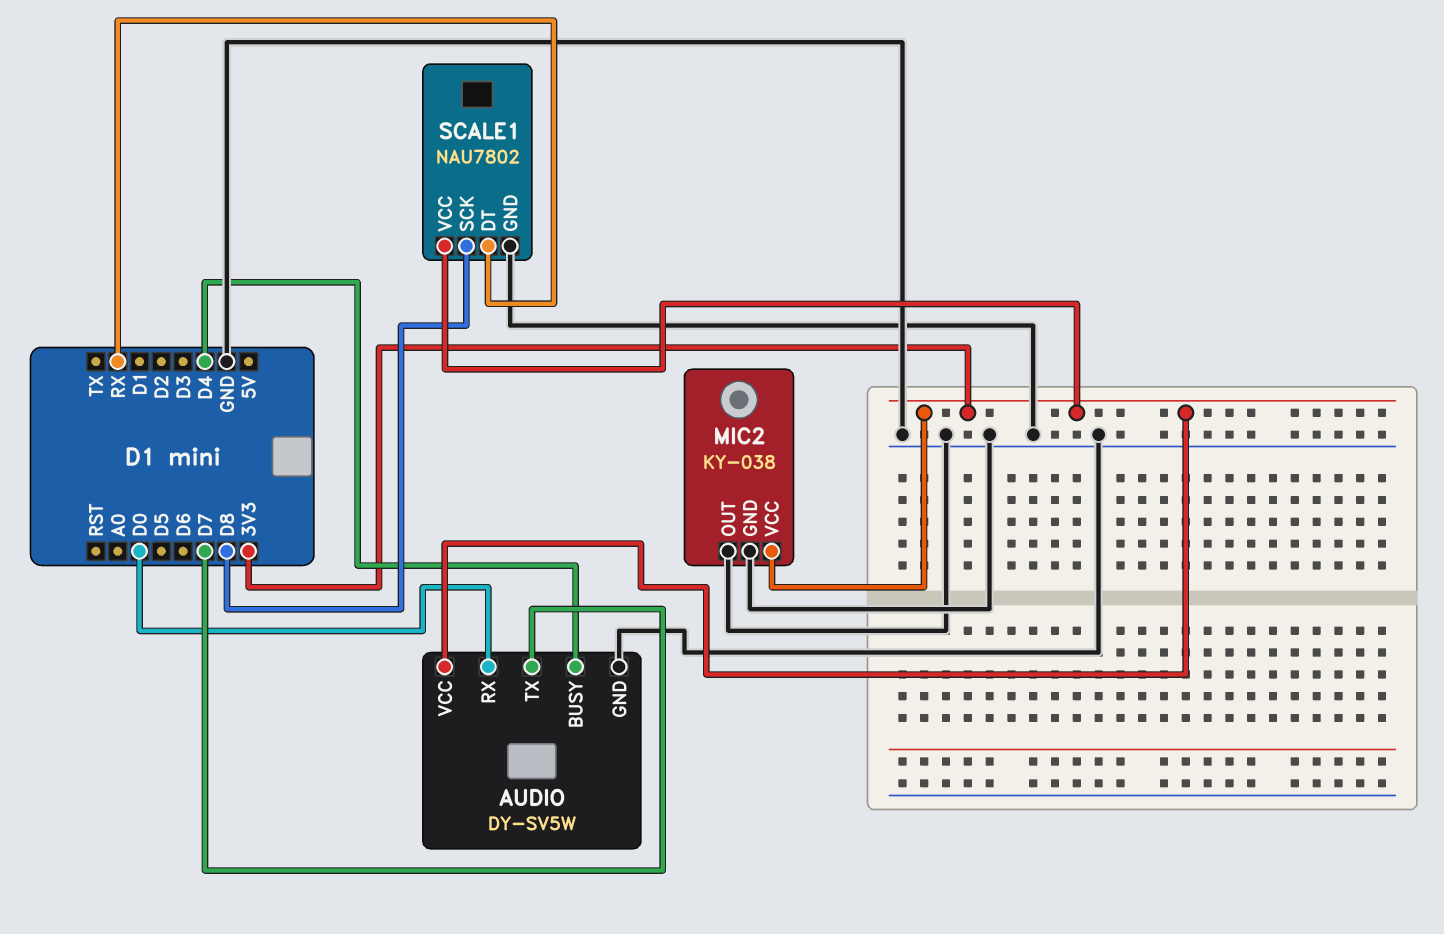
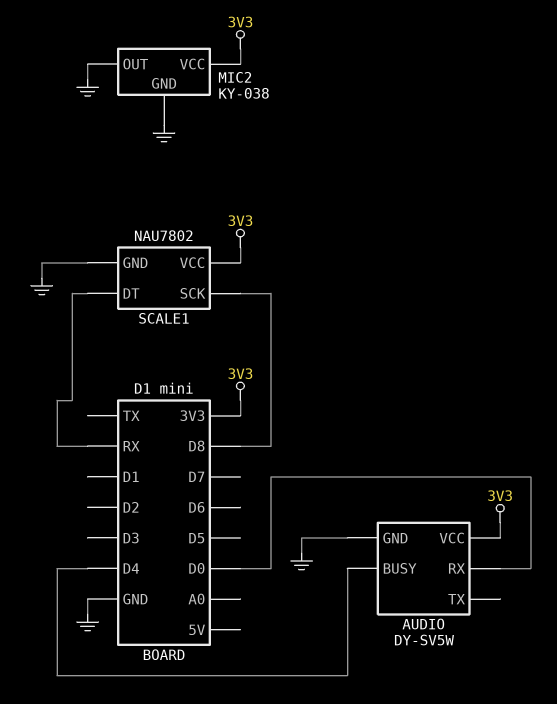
AUDIO pin TX: D7 -> none

